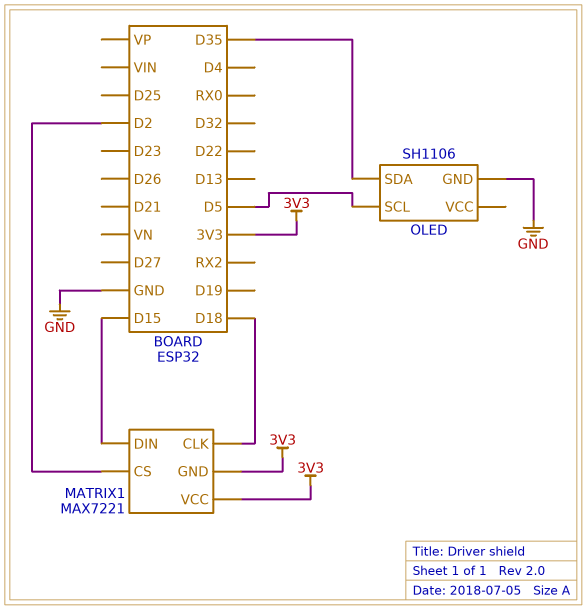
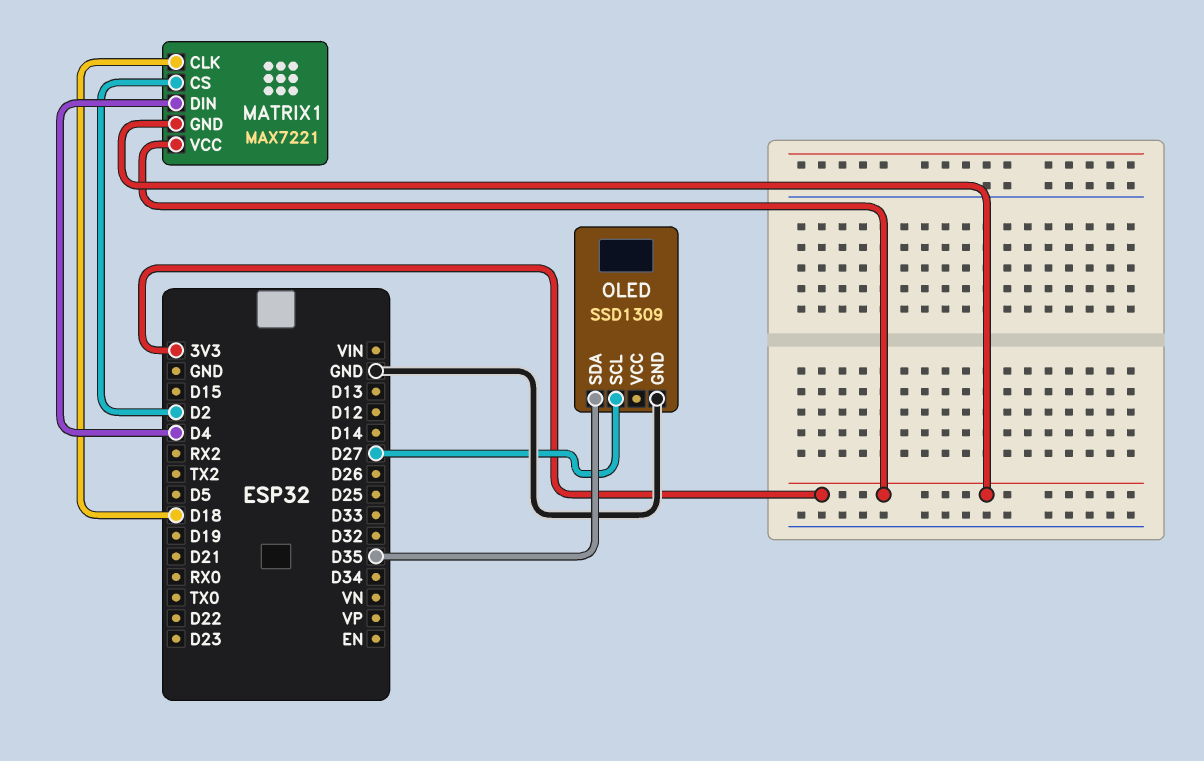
MATRIX1 pin DIN: D15 -> D4
OLED: SH1106 -> SSD1309
OLED pin SCL: D5 -> D27

